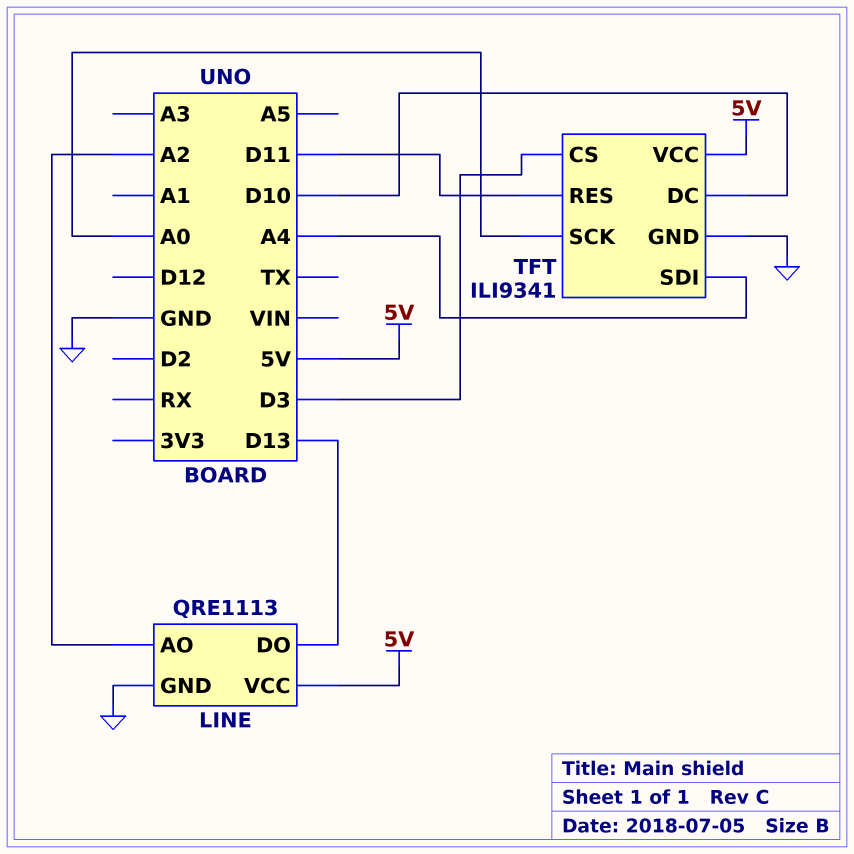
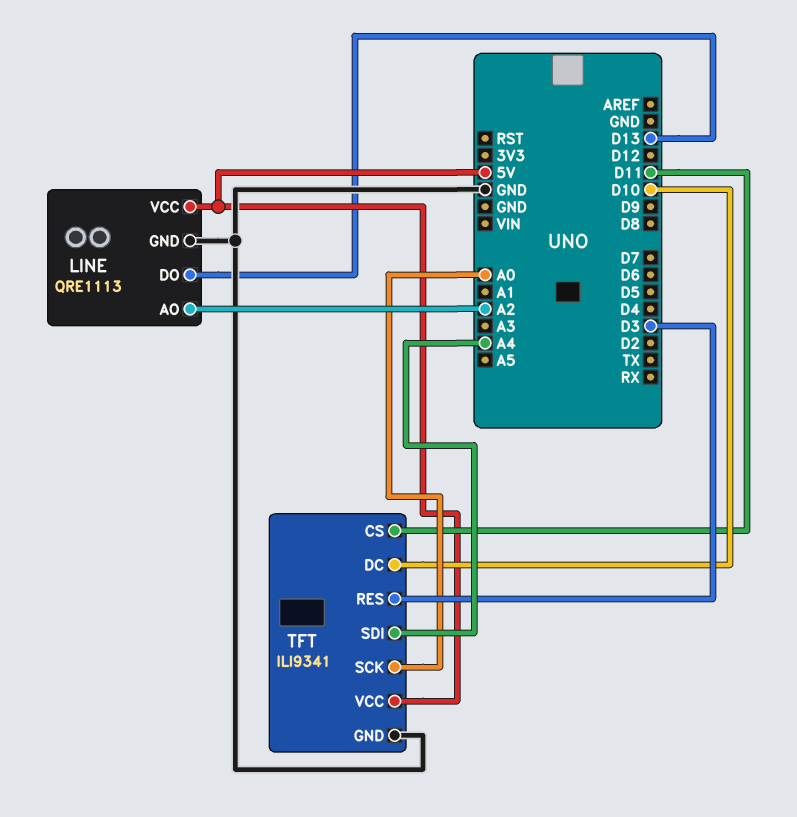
TFT pin CS: D3 -> D11
TFT pin RES: D11 -> D3

